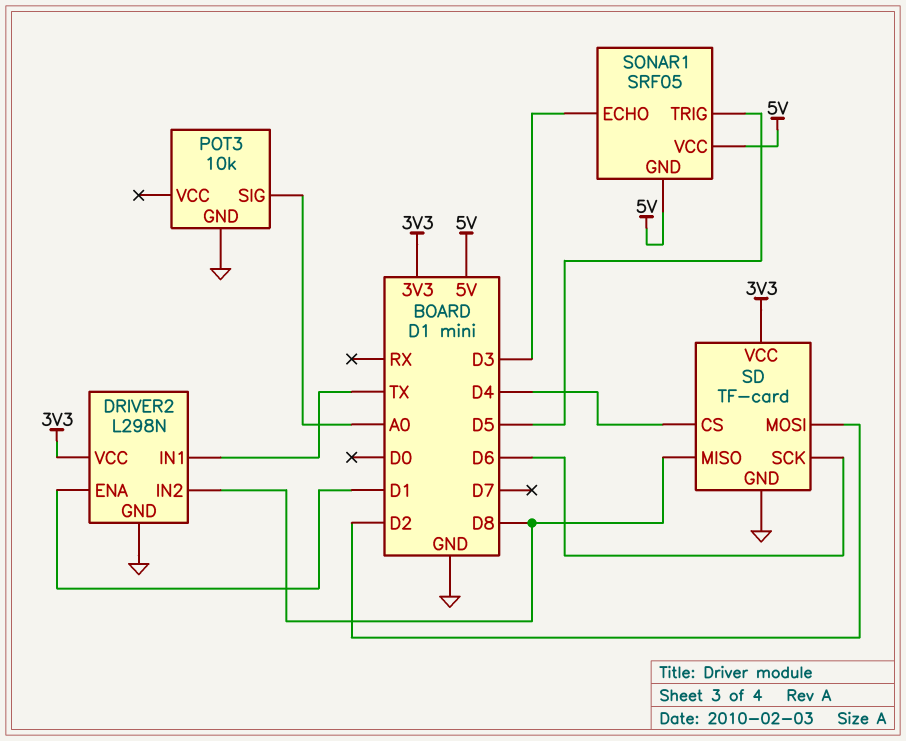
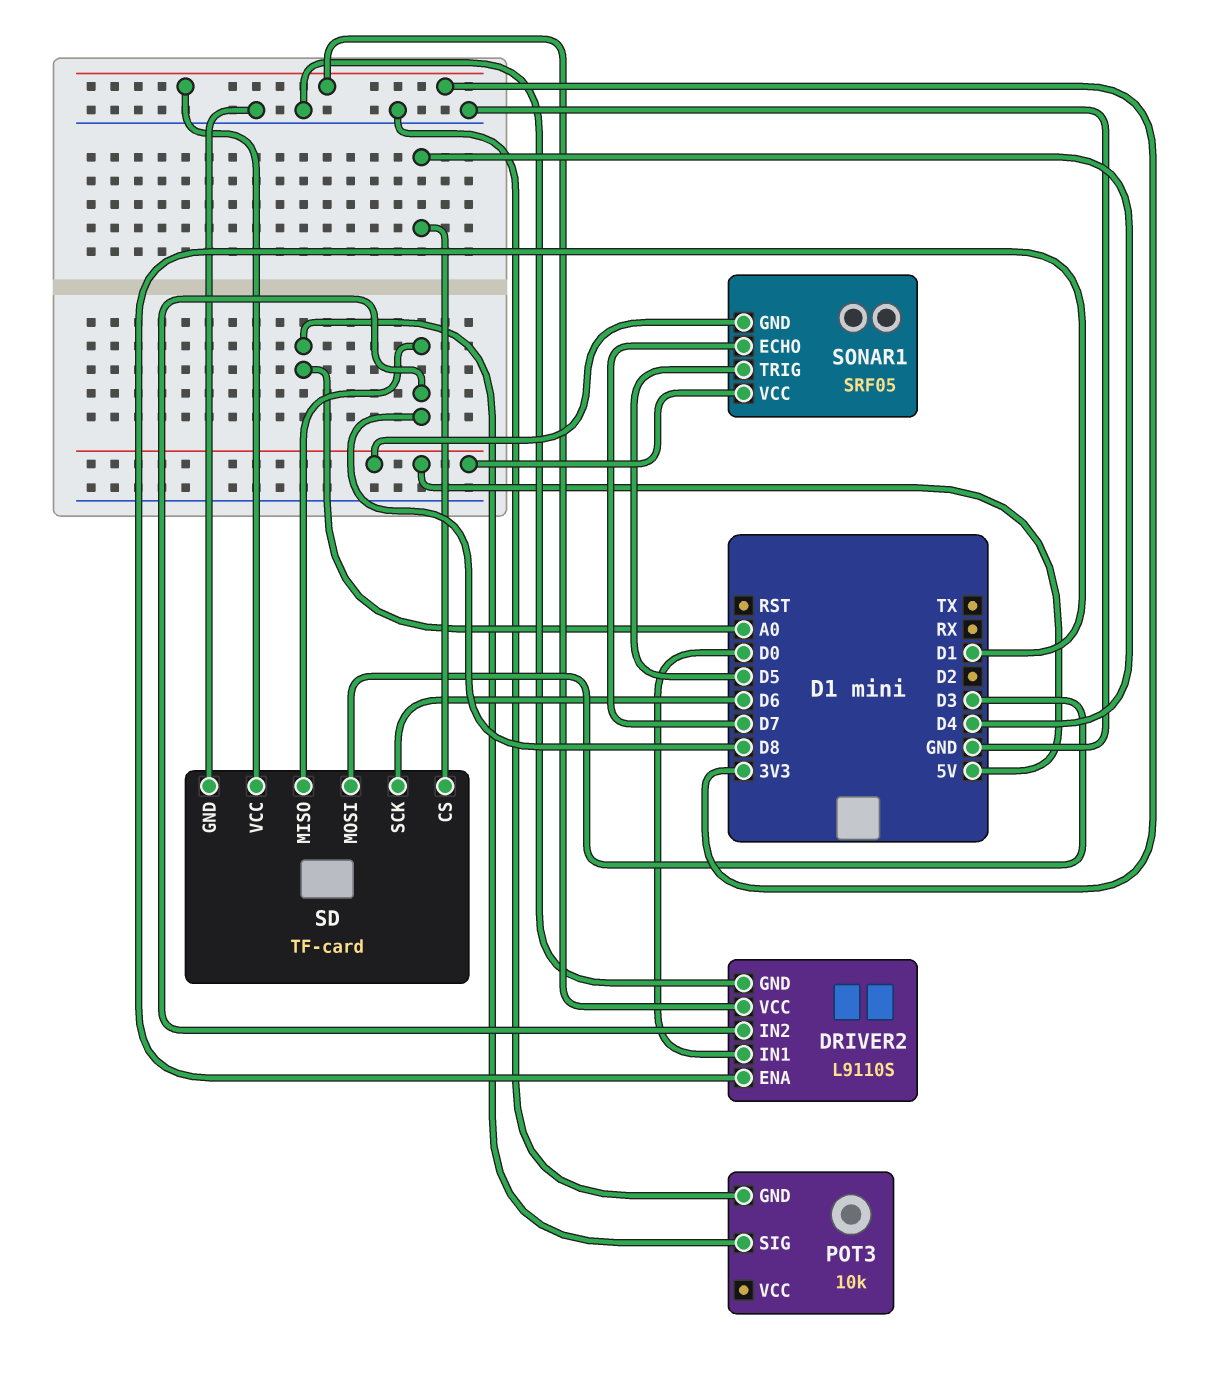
DRIVER2: L298N -> L9110S
DRIVER2 pin IN1: TX -> D0
SD pin MOSI: D2 -> D3
SONAR1 pin ECHO: D3 -> D7

